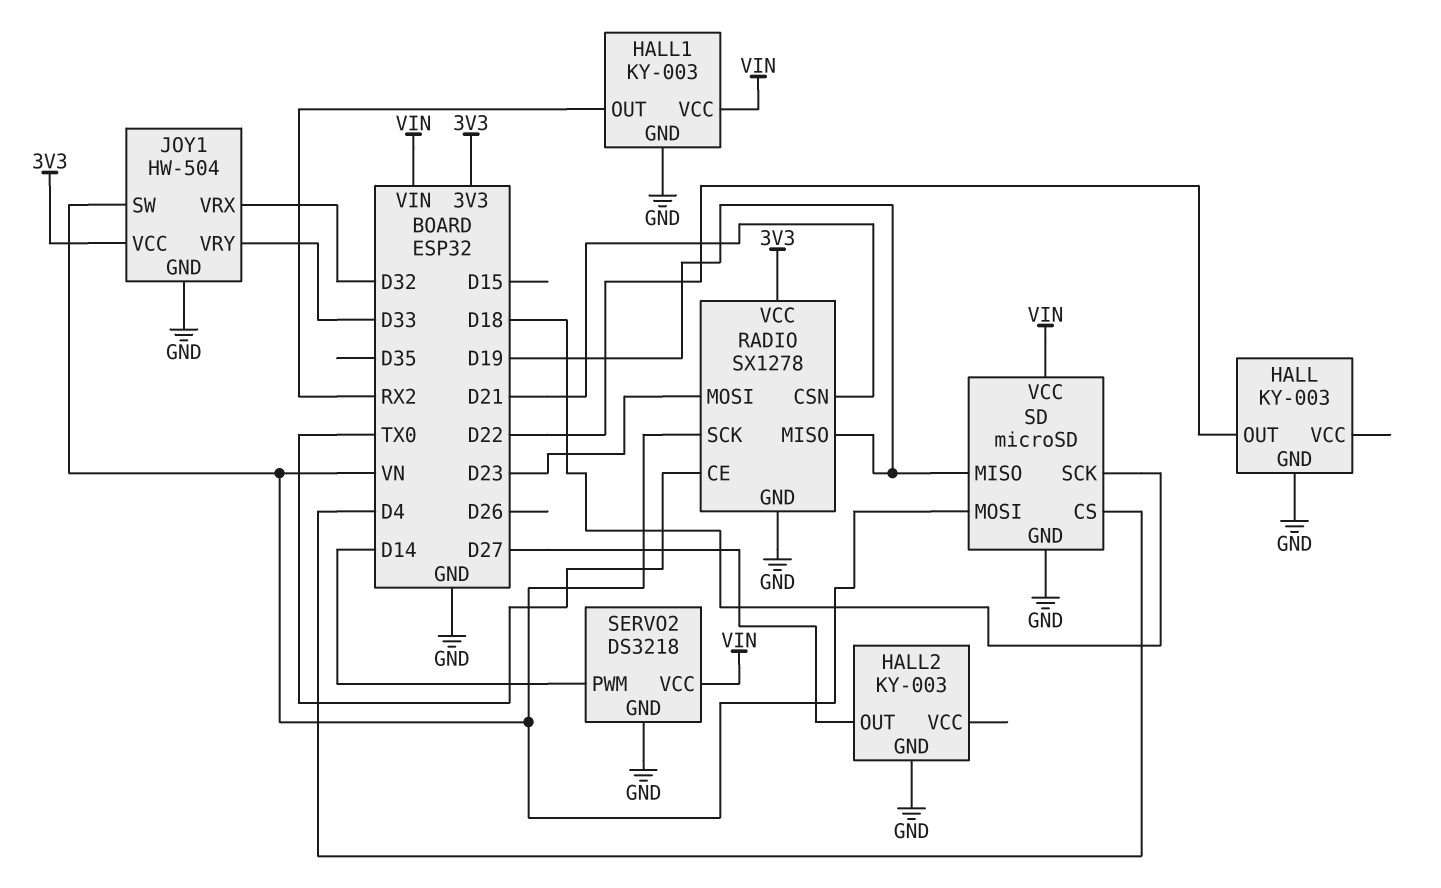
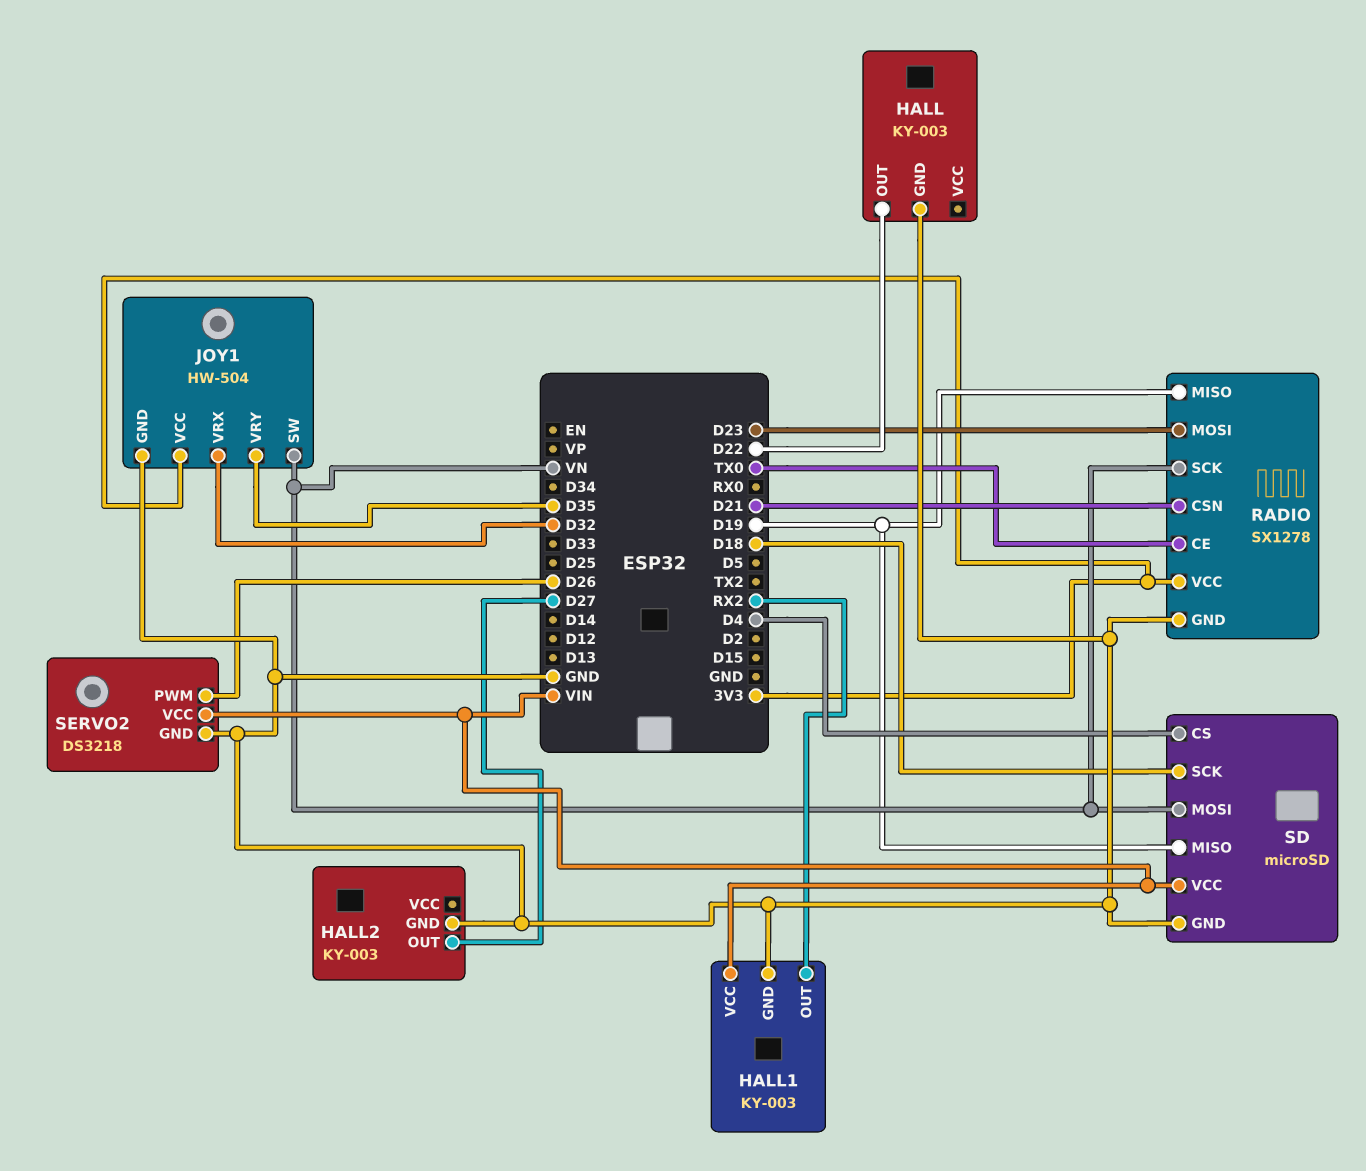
JOY1 pin VRY: D33 -> D35
SERVO2 pin PWM: D14 -> D26

